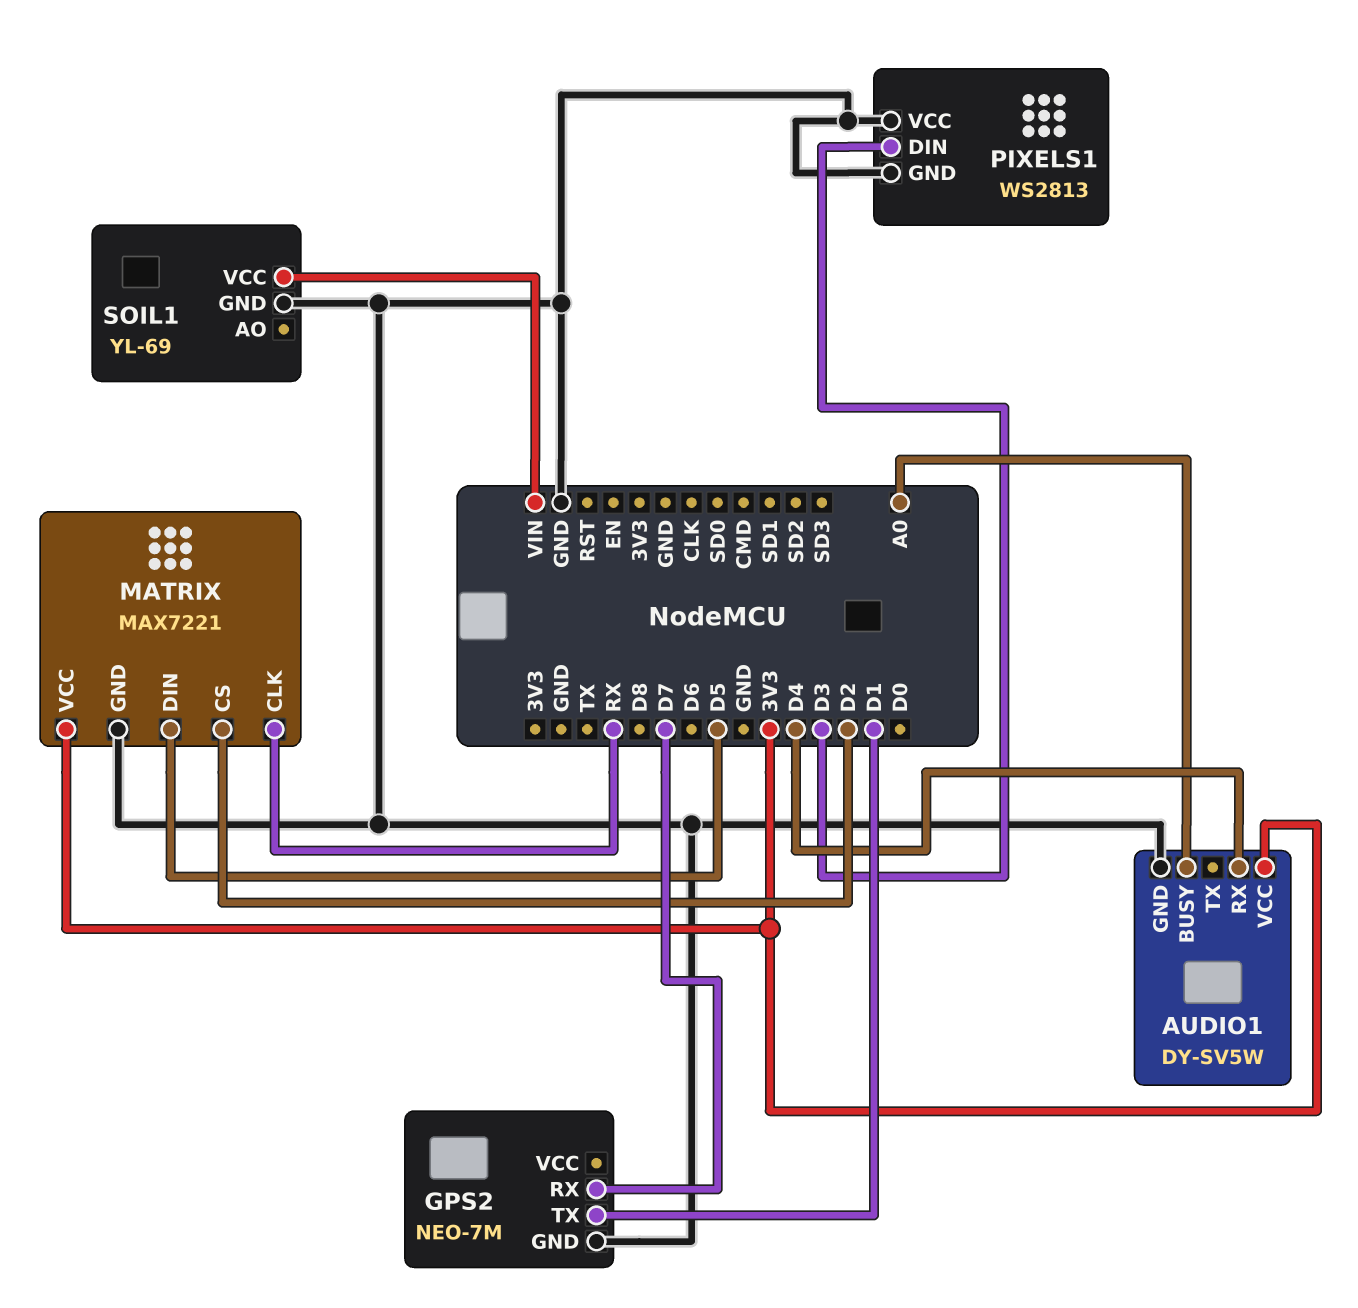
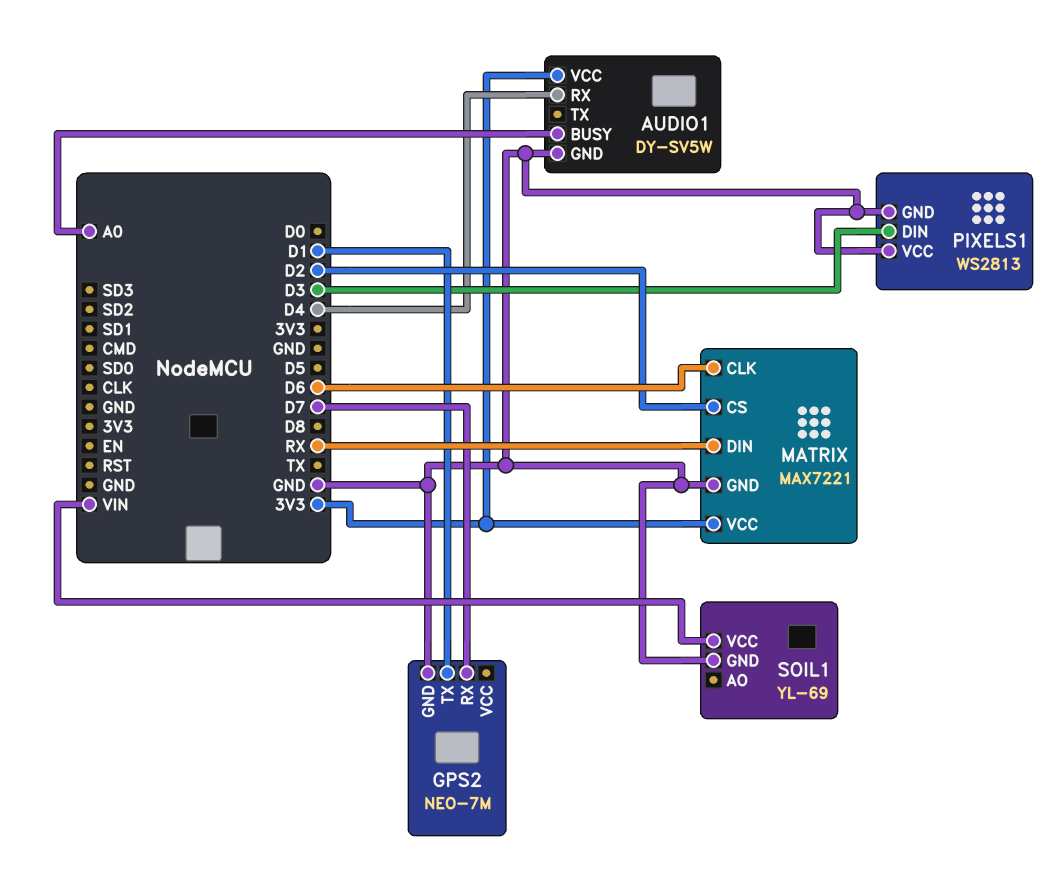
MATRIX pin CLK: RX -> D6
MATRIX pin DIN: D5 -> RX

